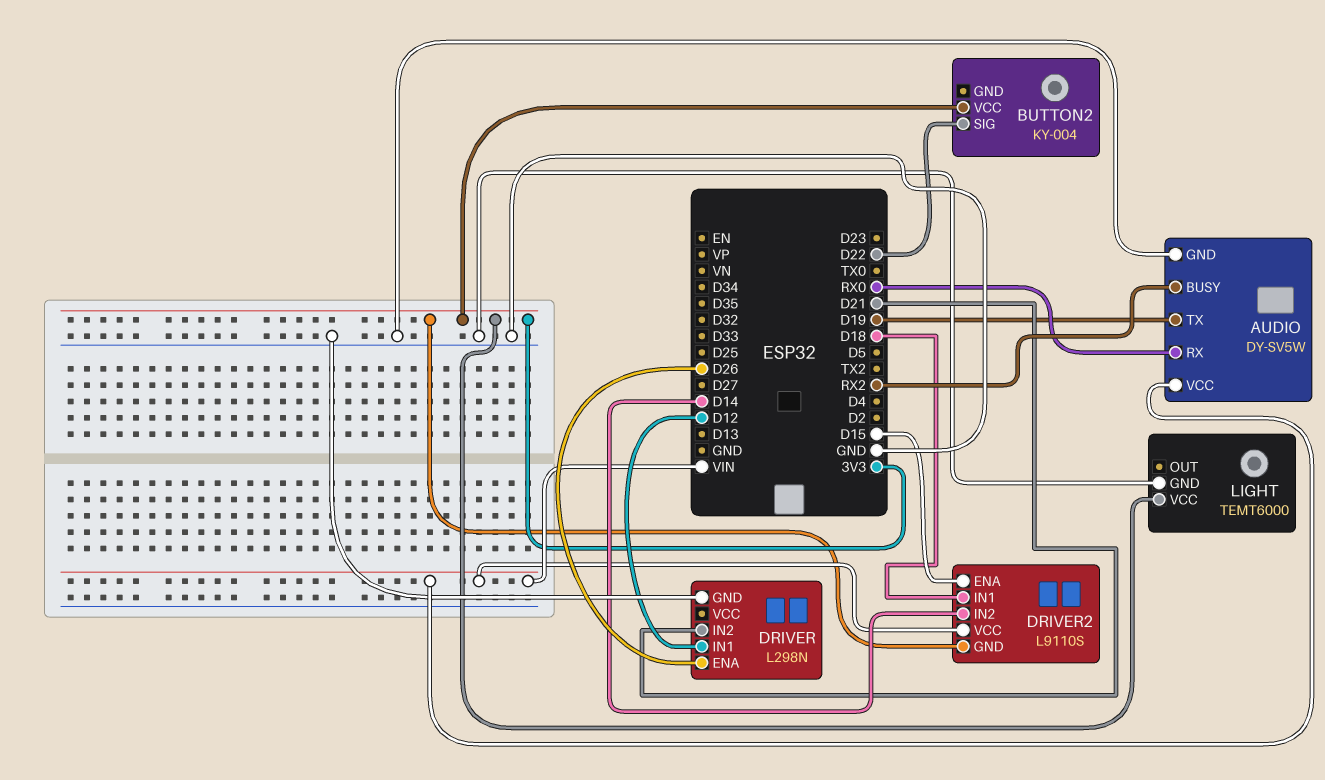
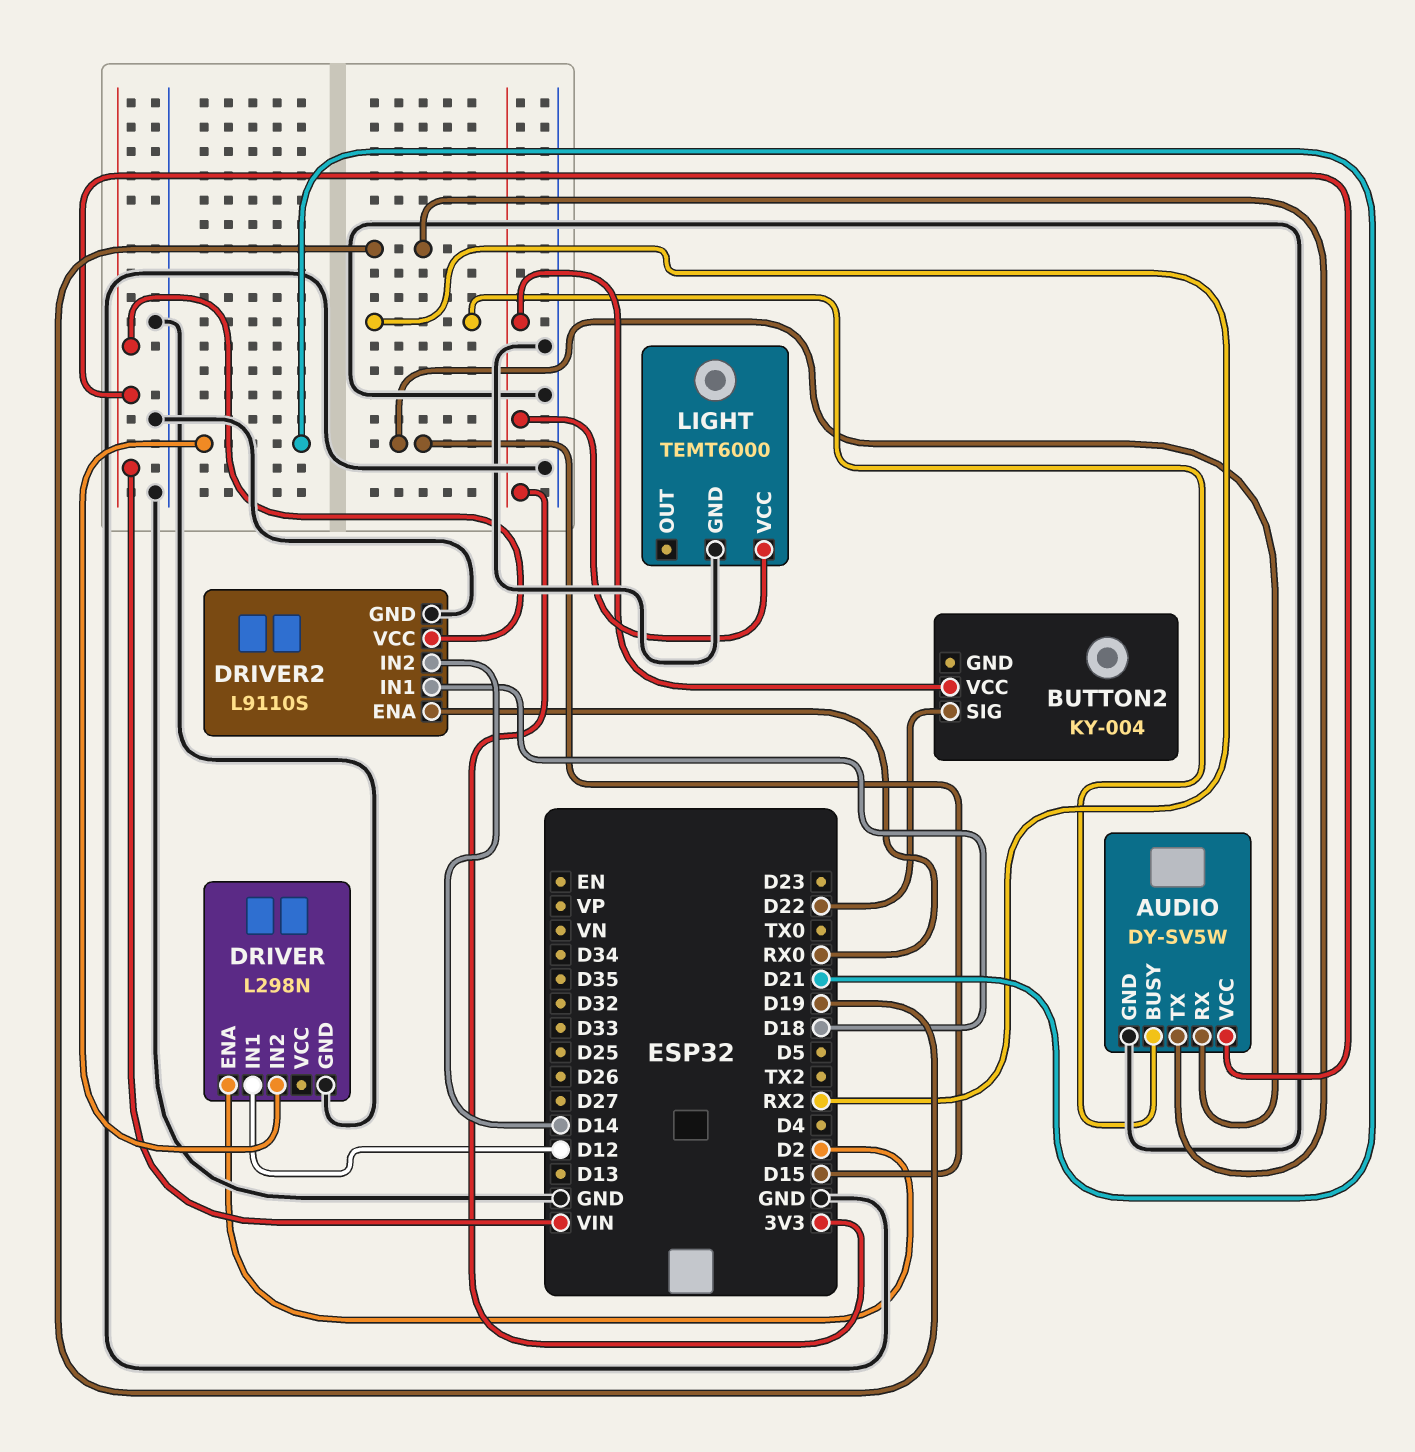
AUDIO pin RX: RX0 -> D15
DRIVER pin ENA: D26 -> D2
DRIVER2 pin ENA: D15 -> RX0
DRIVER2 pin GND: 3V3 -> GND

